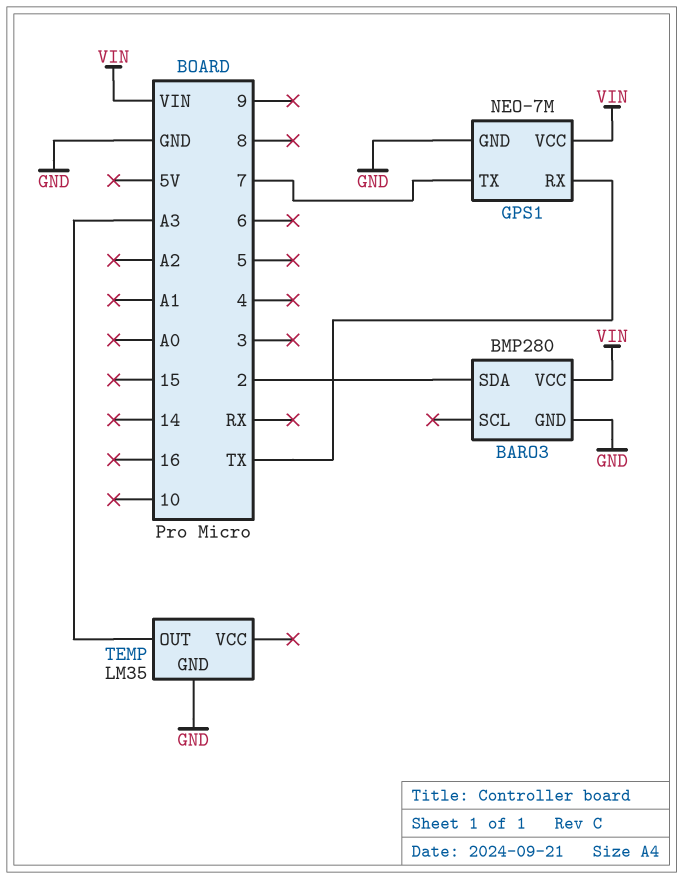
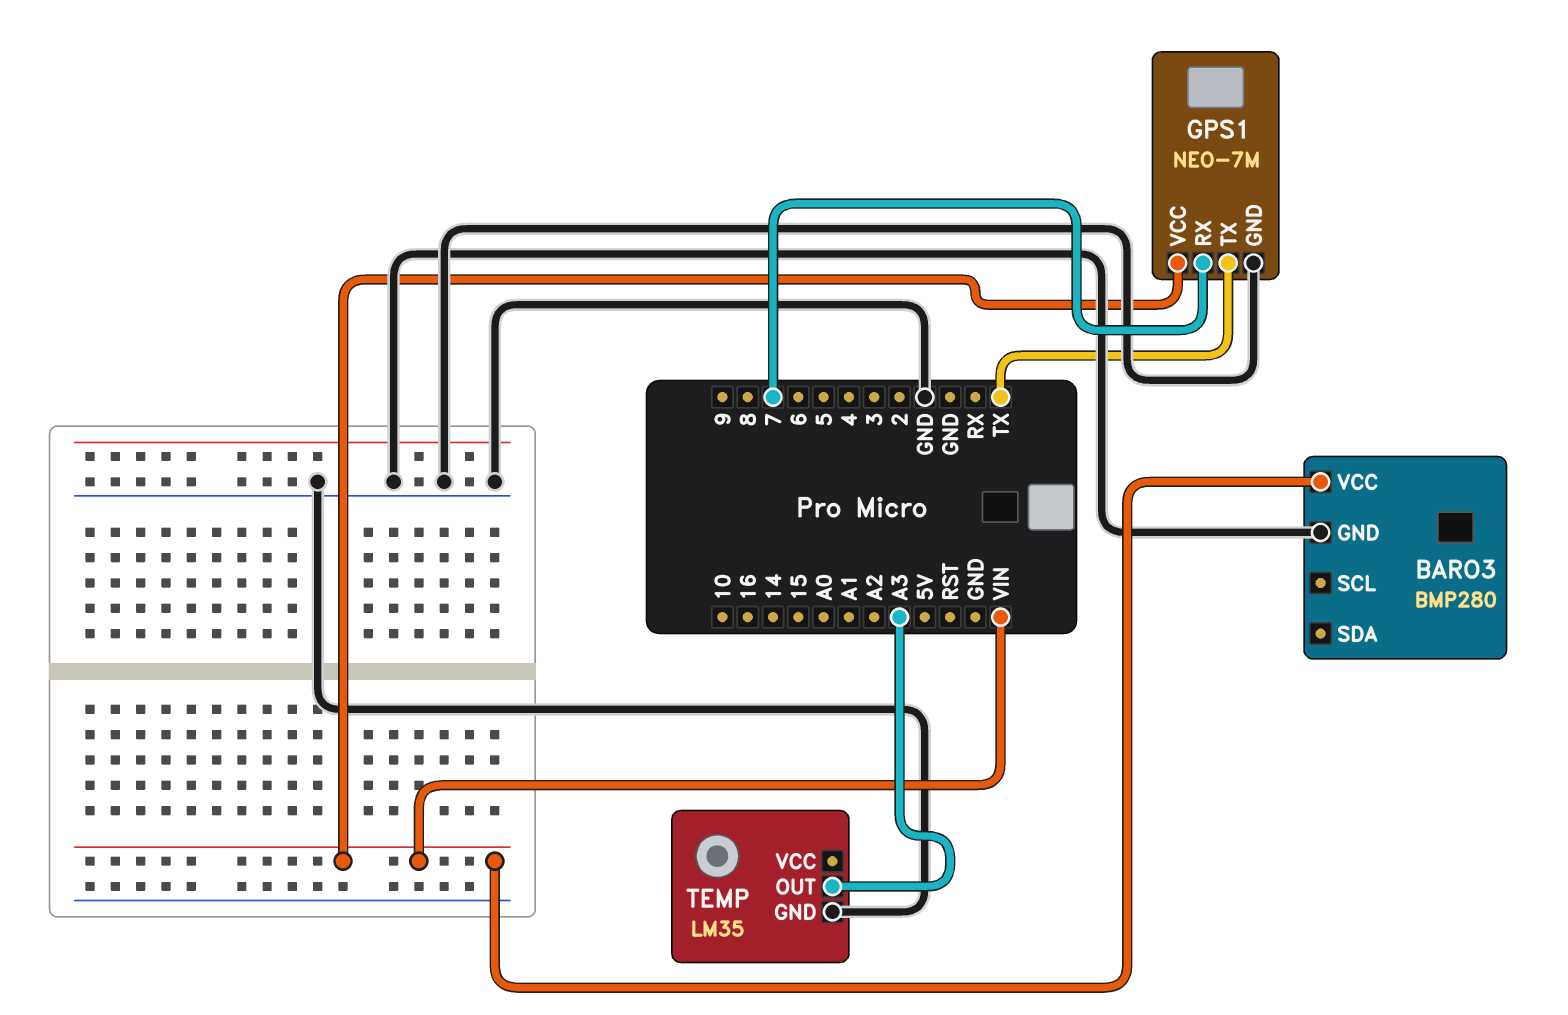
BARO3 pin SDA: 2 -> none
GPS1 pin RX: TX -> 7
GPS1 pin TX: 7 -> TX

